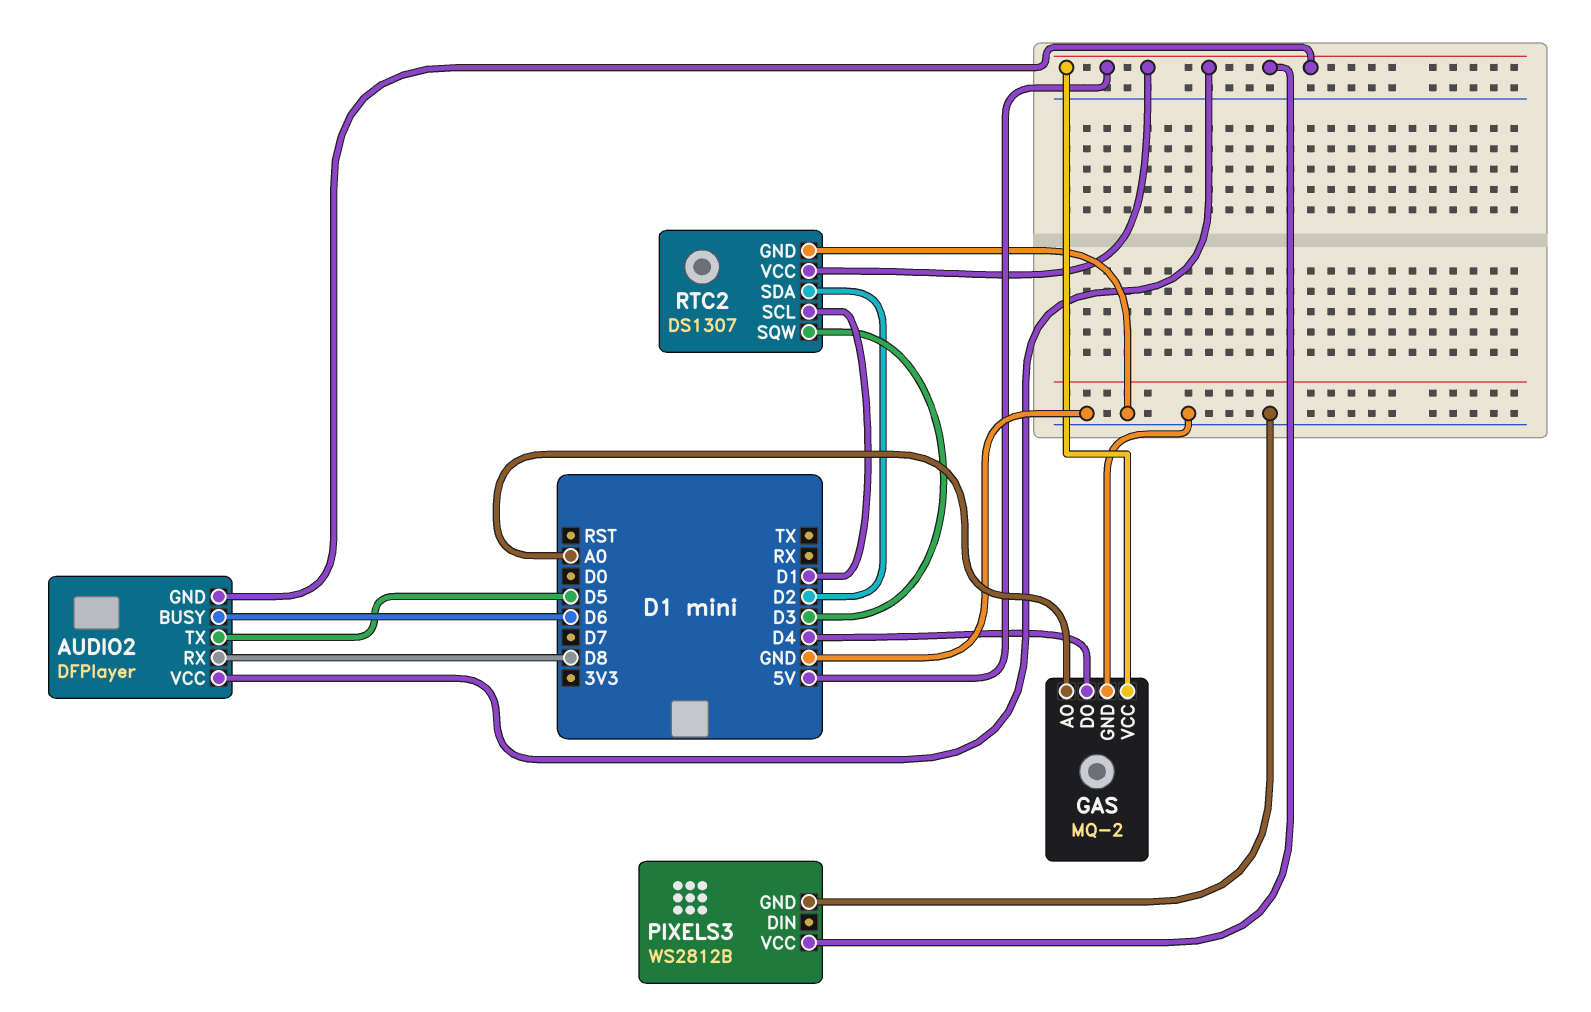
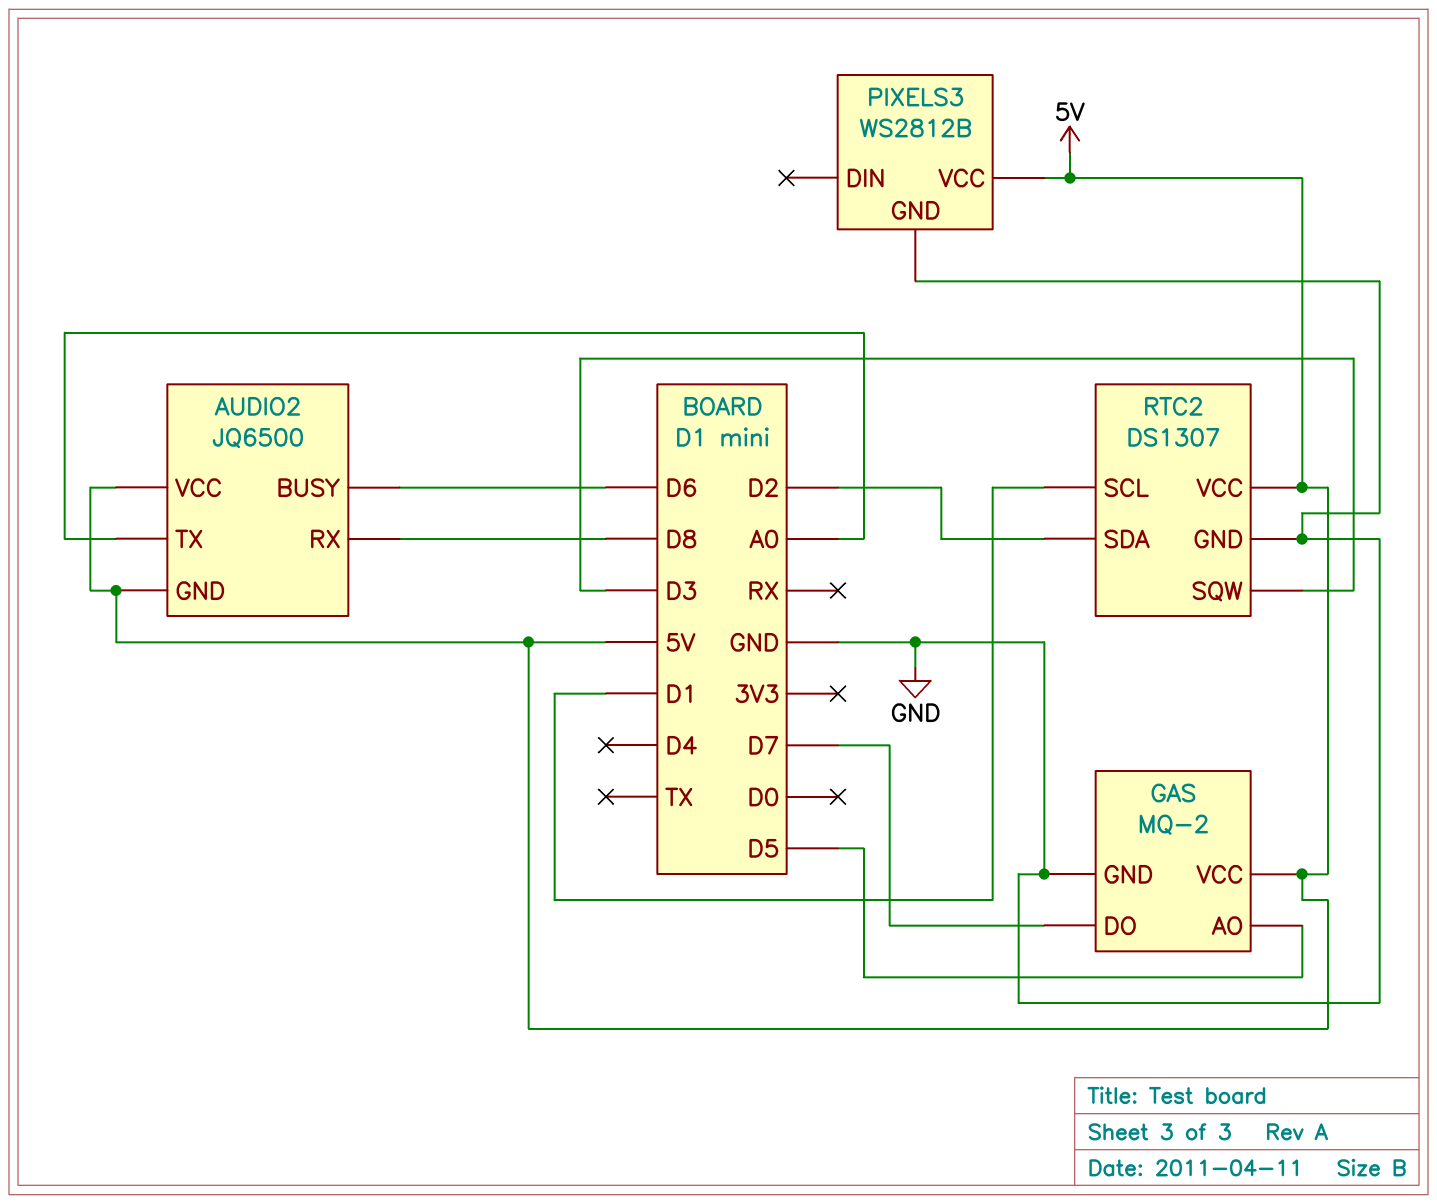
AUDIO2: DFPlayer -> JQ6500
AUDIO2 pin TX: D5 -> A0
GAS pin AO: A0 -> D5
GAS pin DO: D4 -> D7

